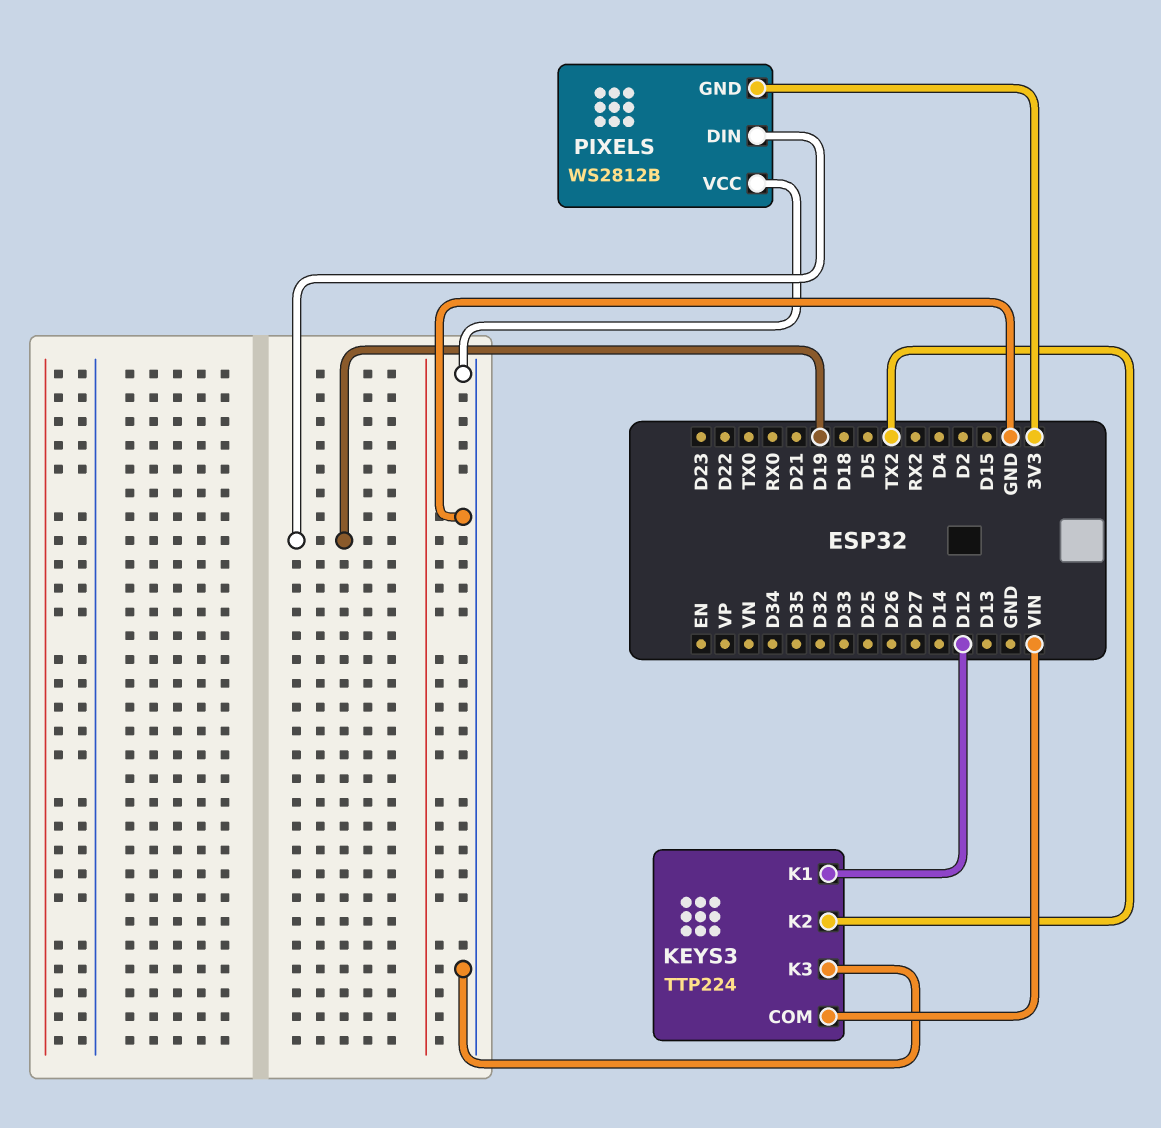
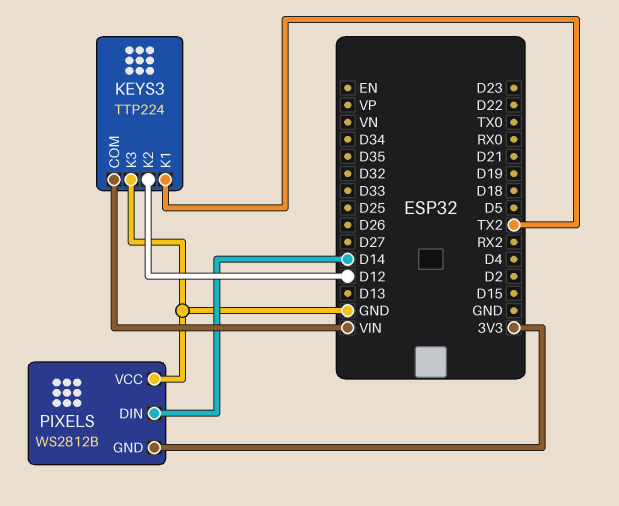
KEYS3 pin K1: D12 -> TX2
KEYS3 pin K2: TX2 -> D12
PIXELS pin DIN: D19 -> D14

